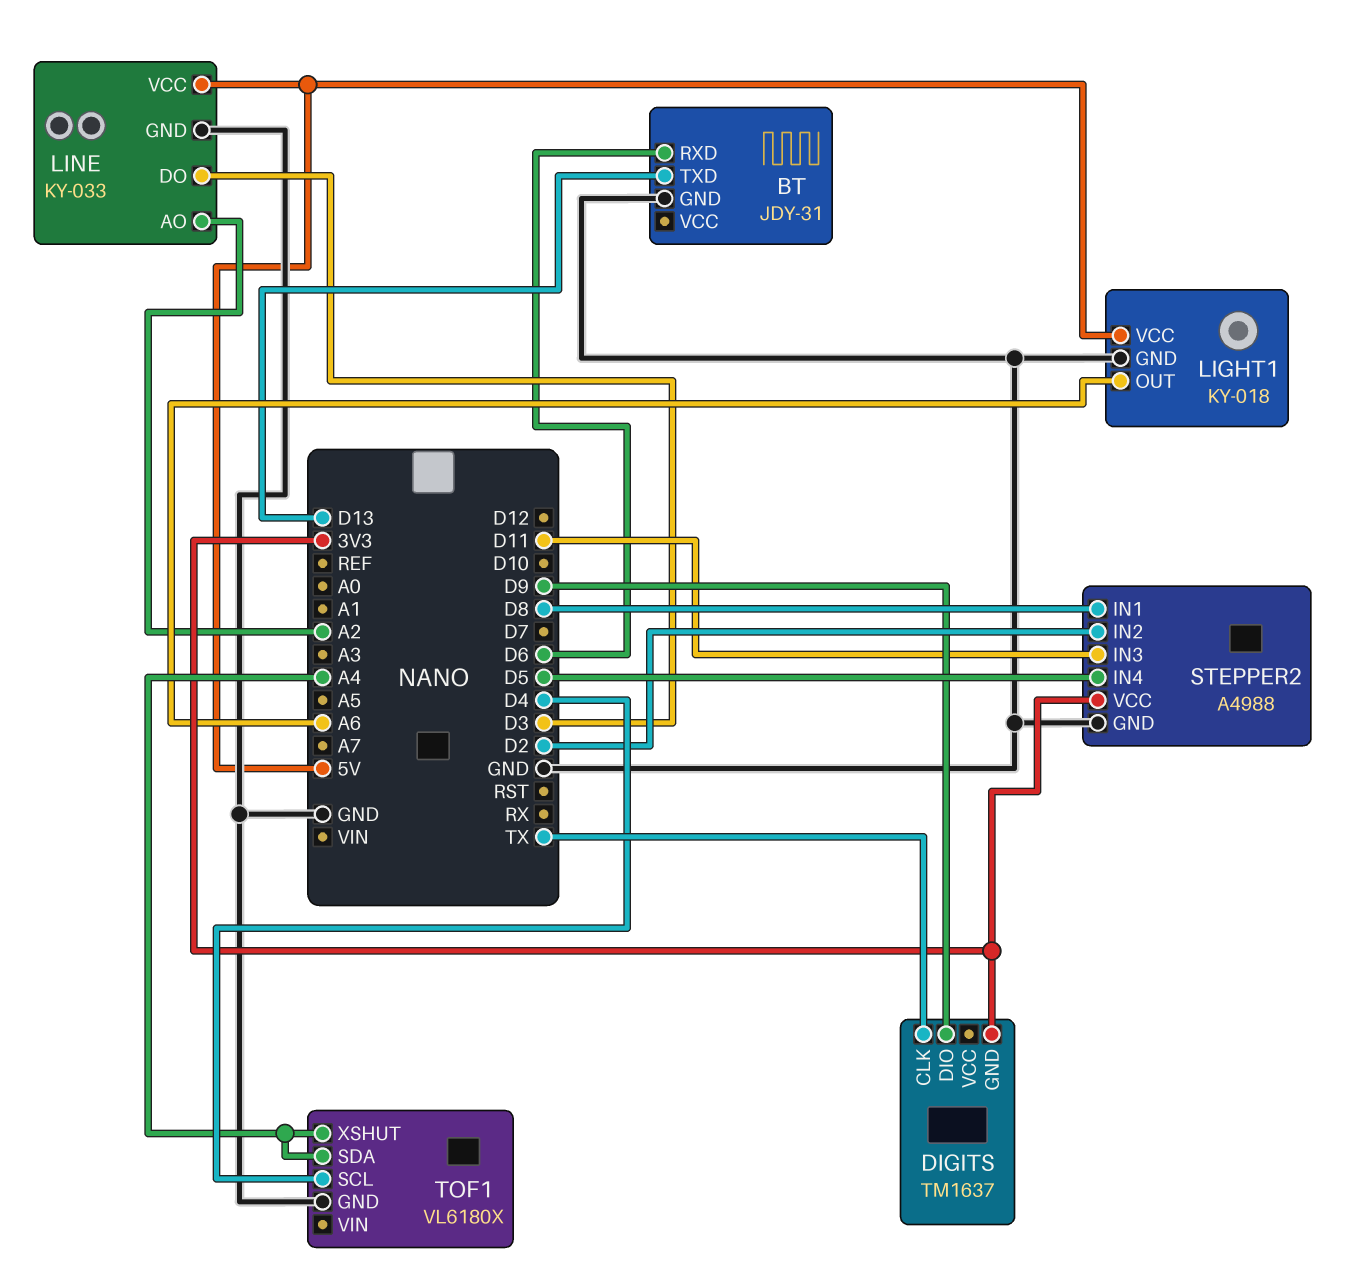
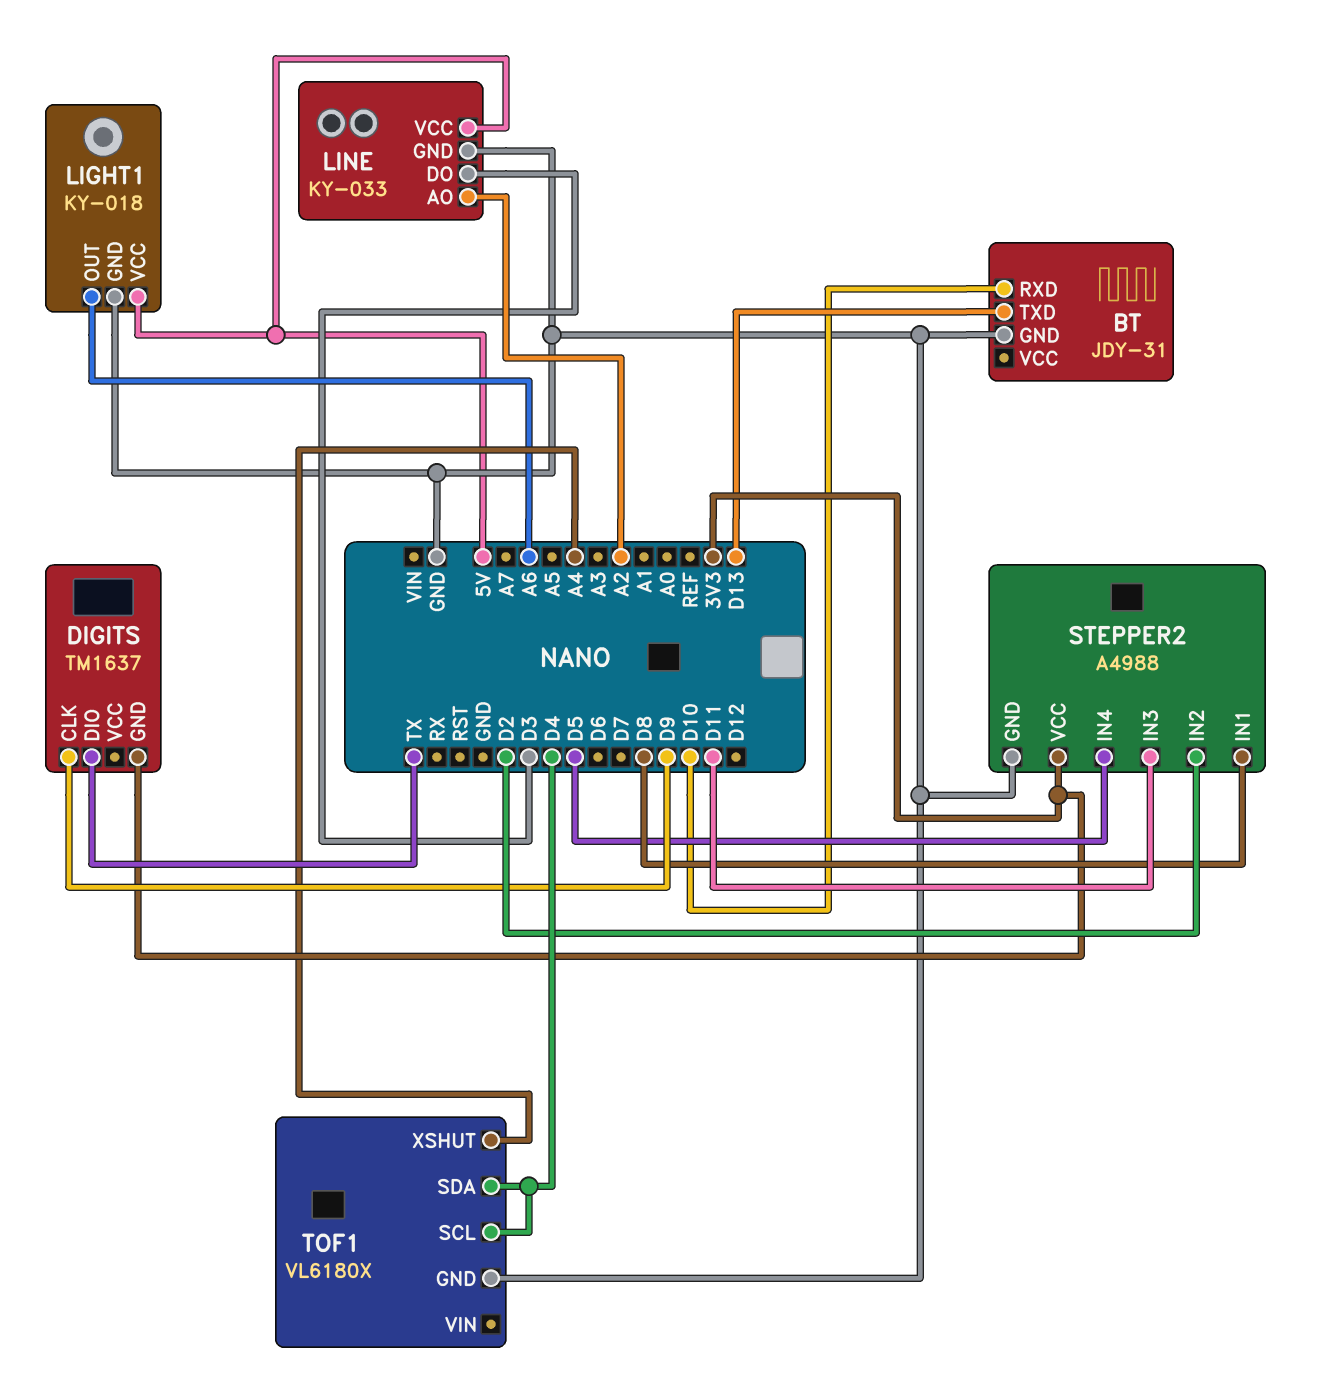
BT pin RXD: D6 -> D10
DIGITS pin CLK: TX -> D9
DIGITS pin DIO: D9 -> TX
TOF1 pin SDA: A4 -> D4

